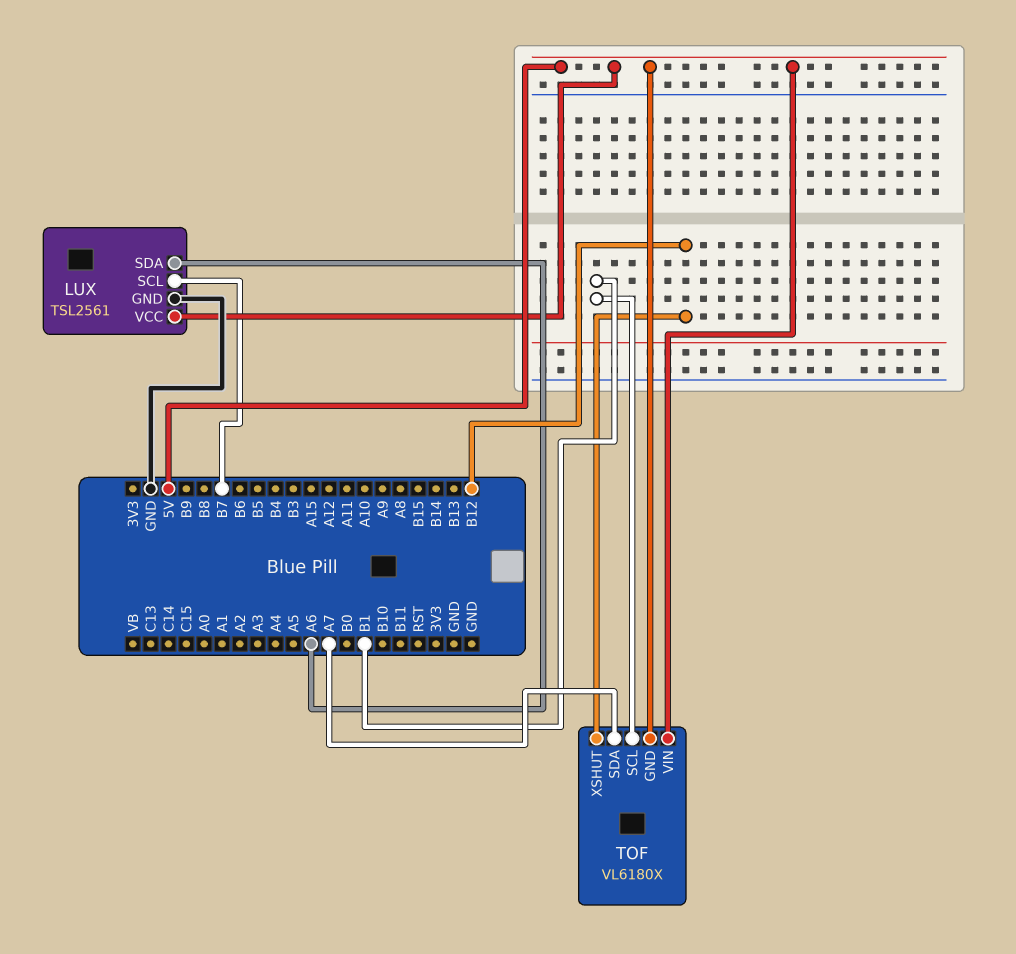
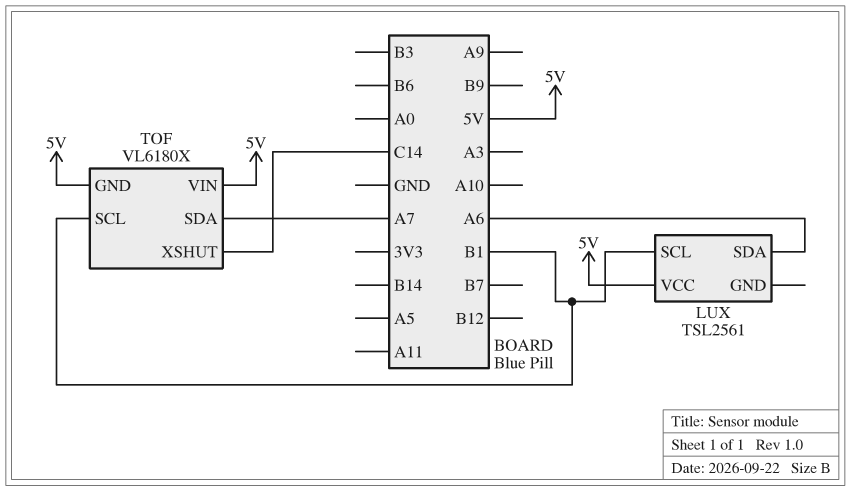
LUX pin GND: GND -> none
LUX pin SCL: B7 -> B1
TOF pin XSHUT: B12 -> C14

